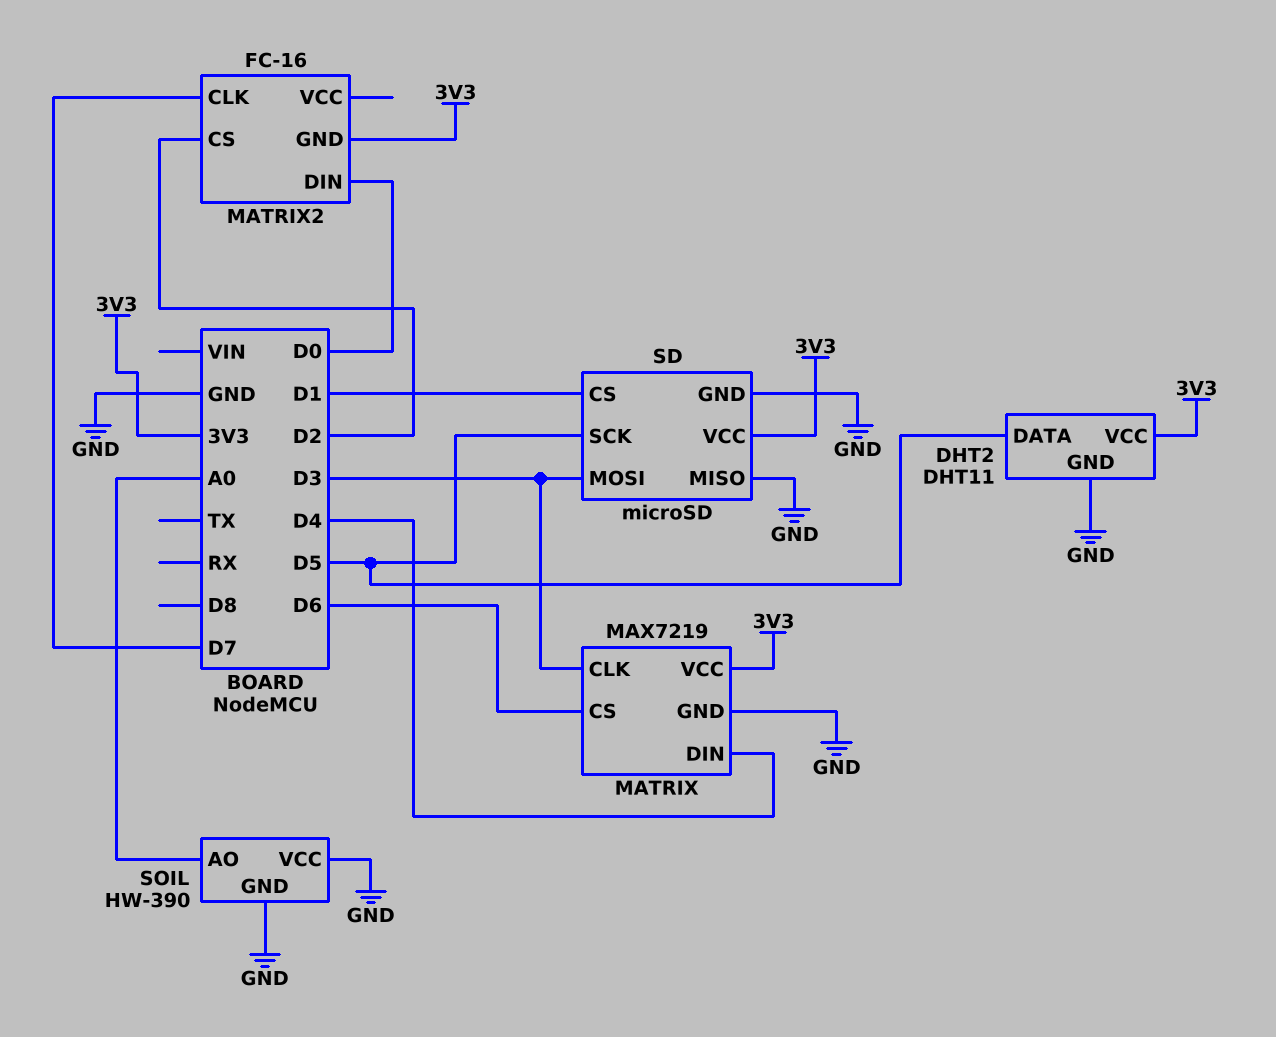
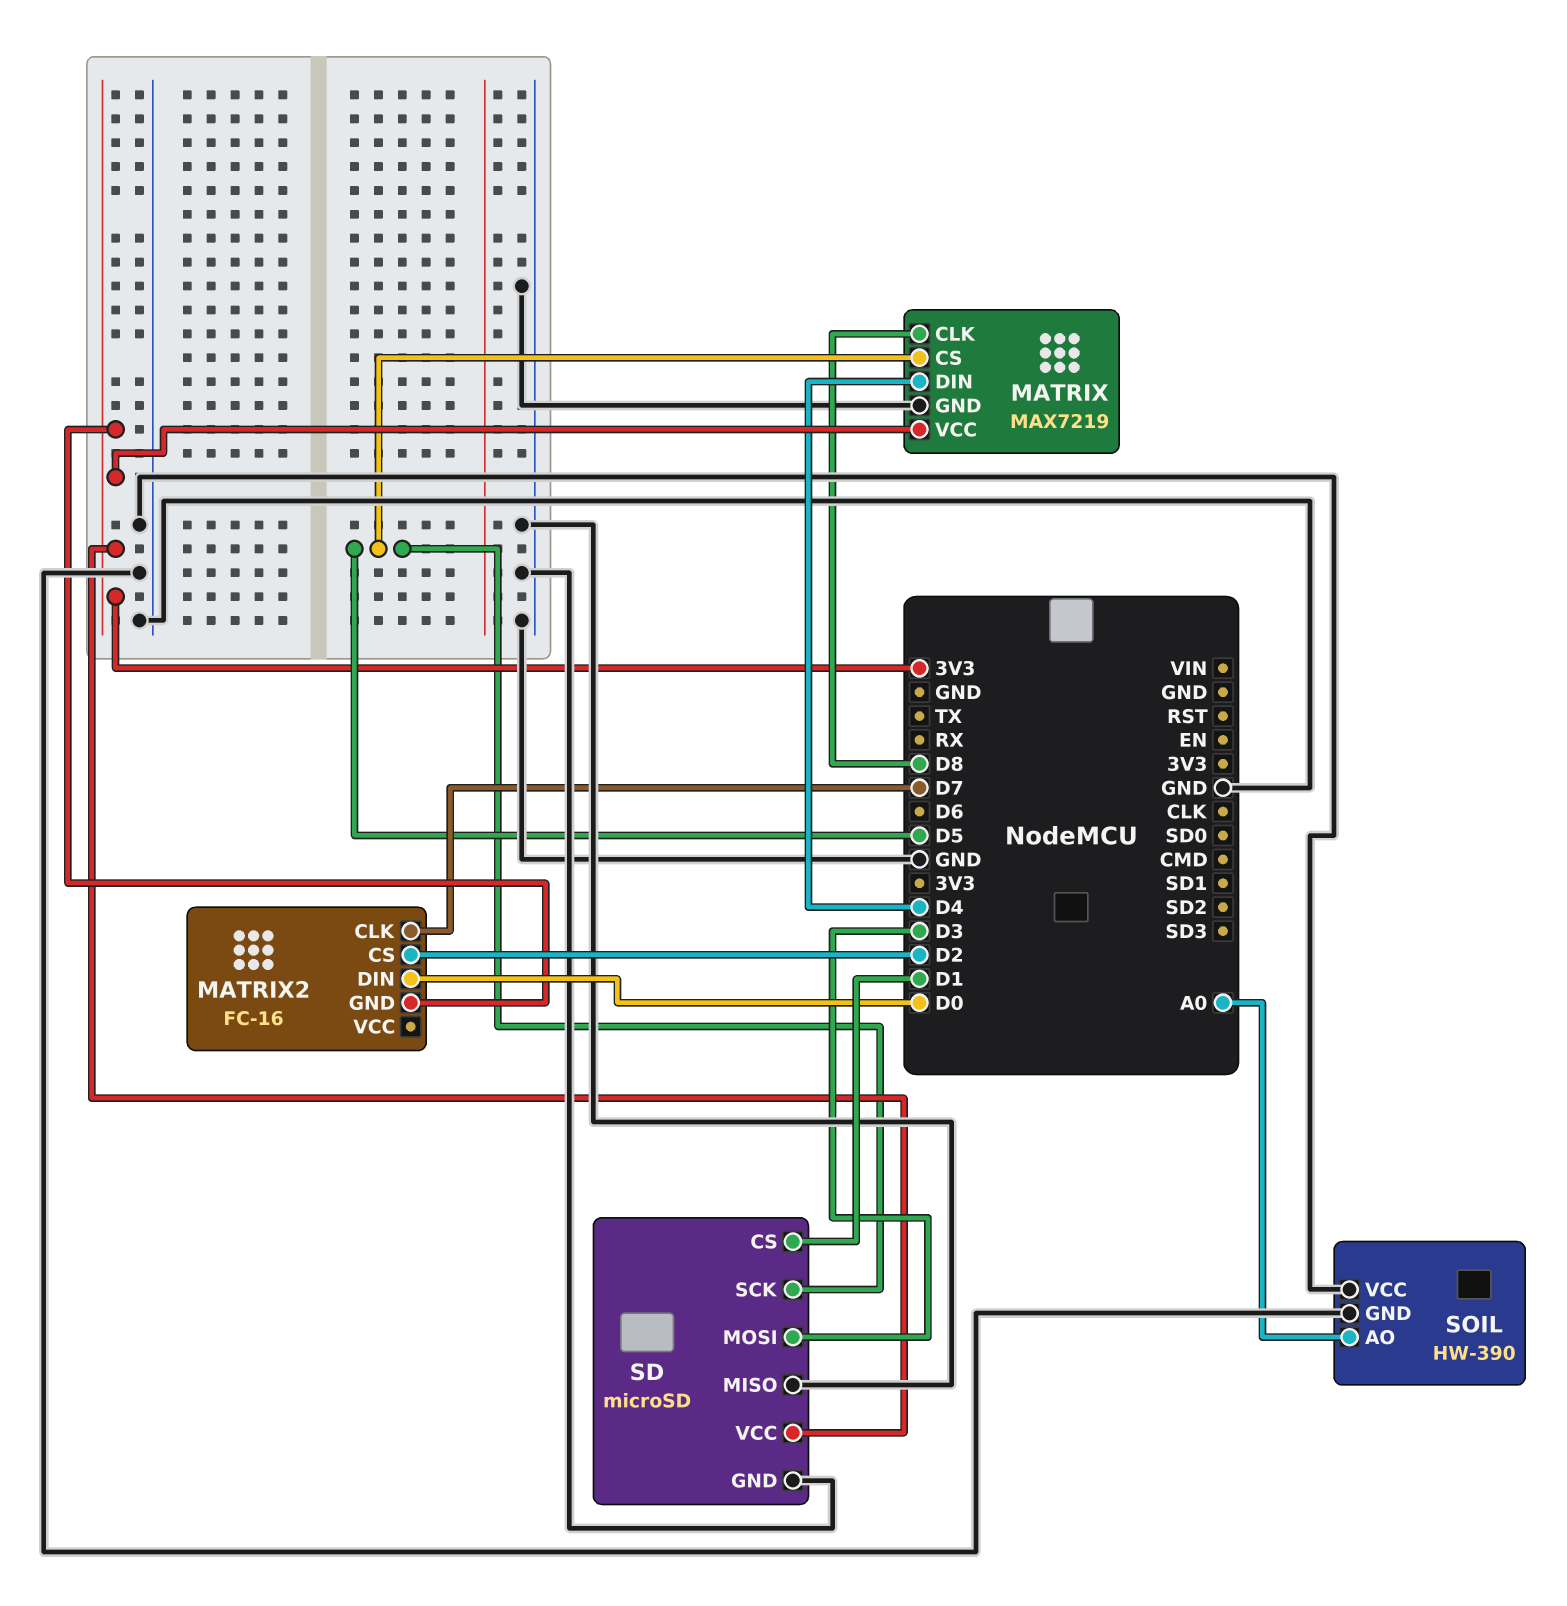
DHT2: DHT11 -> none
DHT2 pin DATA: D5 -> none
DHT2 pin GND: GND -> none
DHT2 pin VCC: 3V3 -> none
MATRIX pin CLK: D3 -> D8
MATRIX pin CS: D6 -> D5

